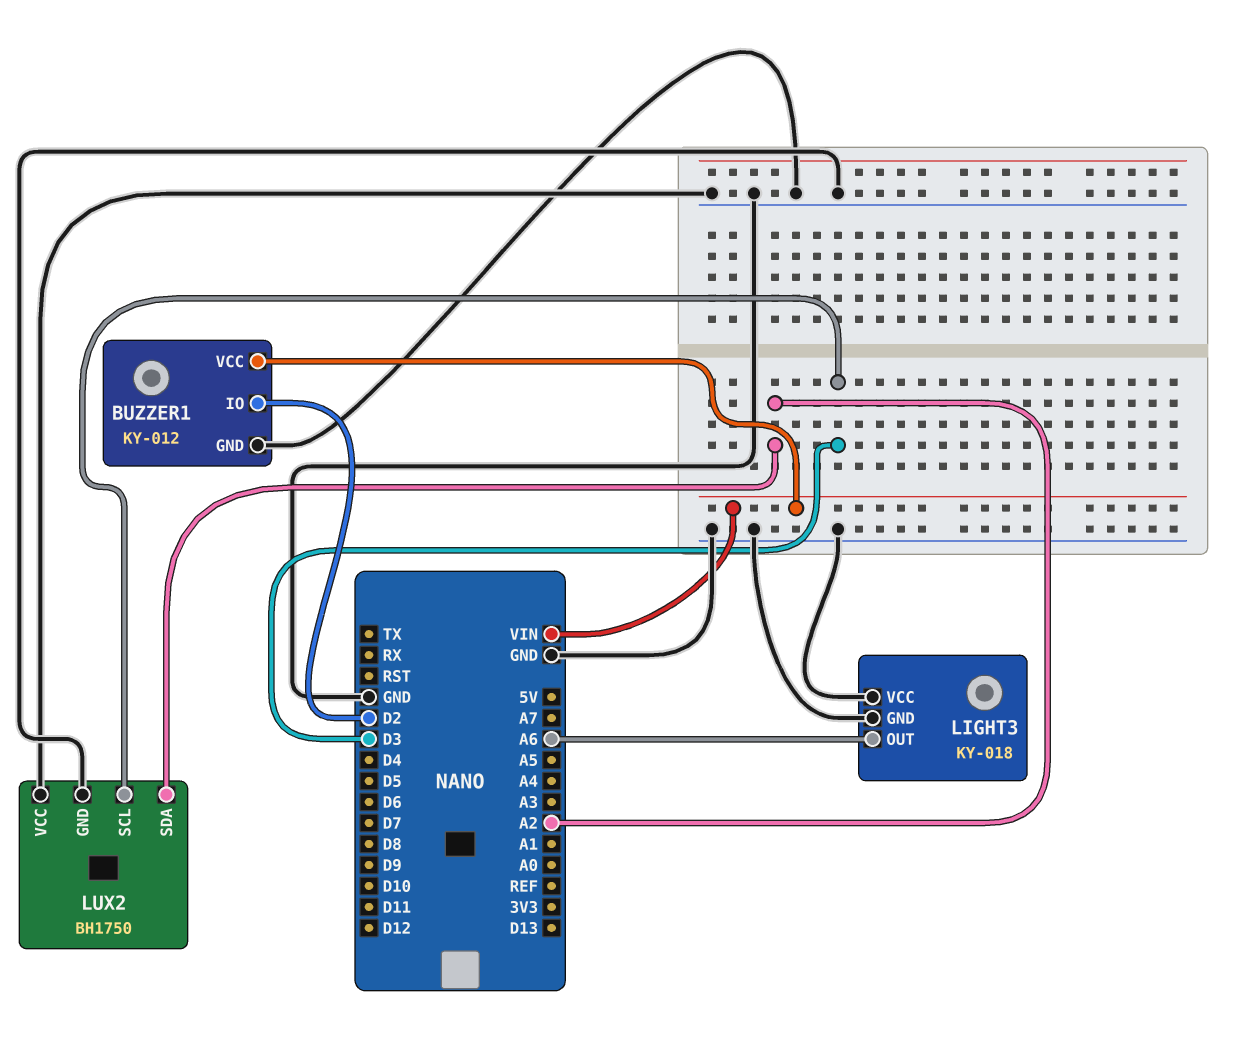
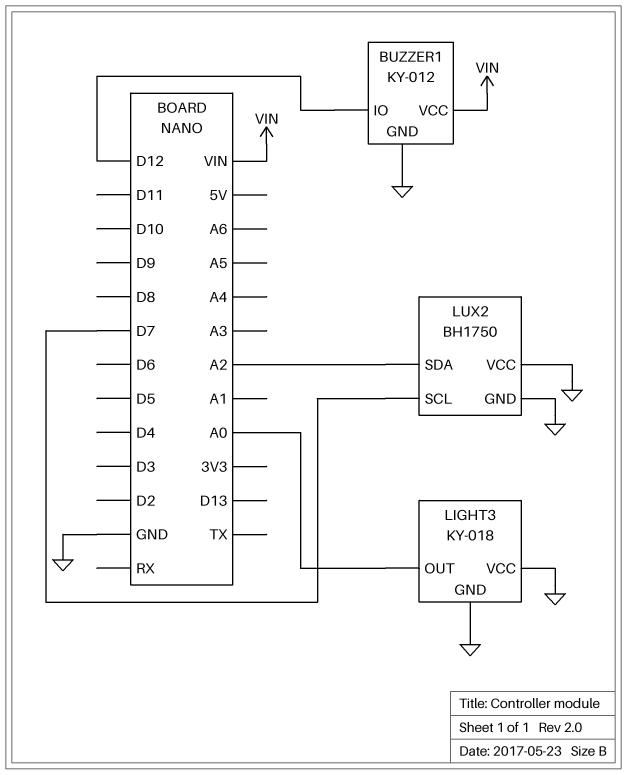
BUZZER1 pin IO: D2 -> D12
LIGHT3 pin OUT: A6 -> A0
LUX2 pin SCL: D3 -> D7

